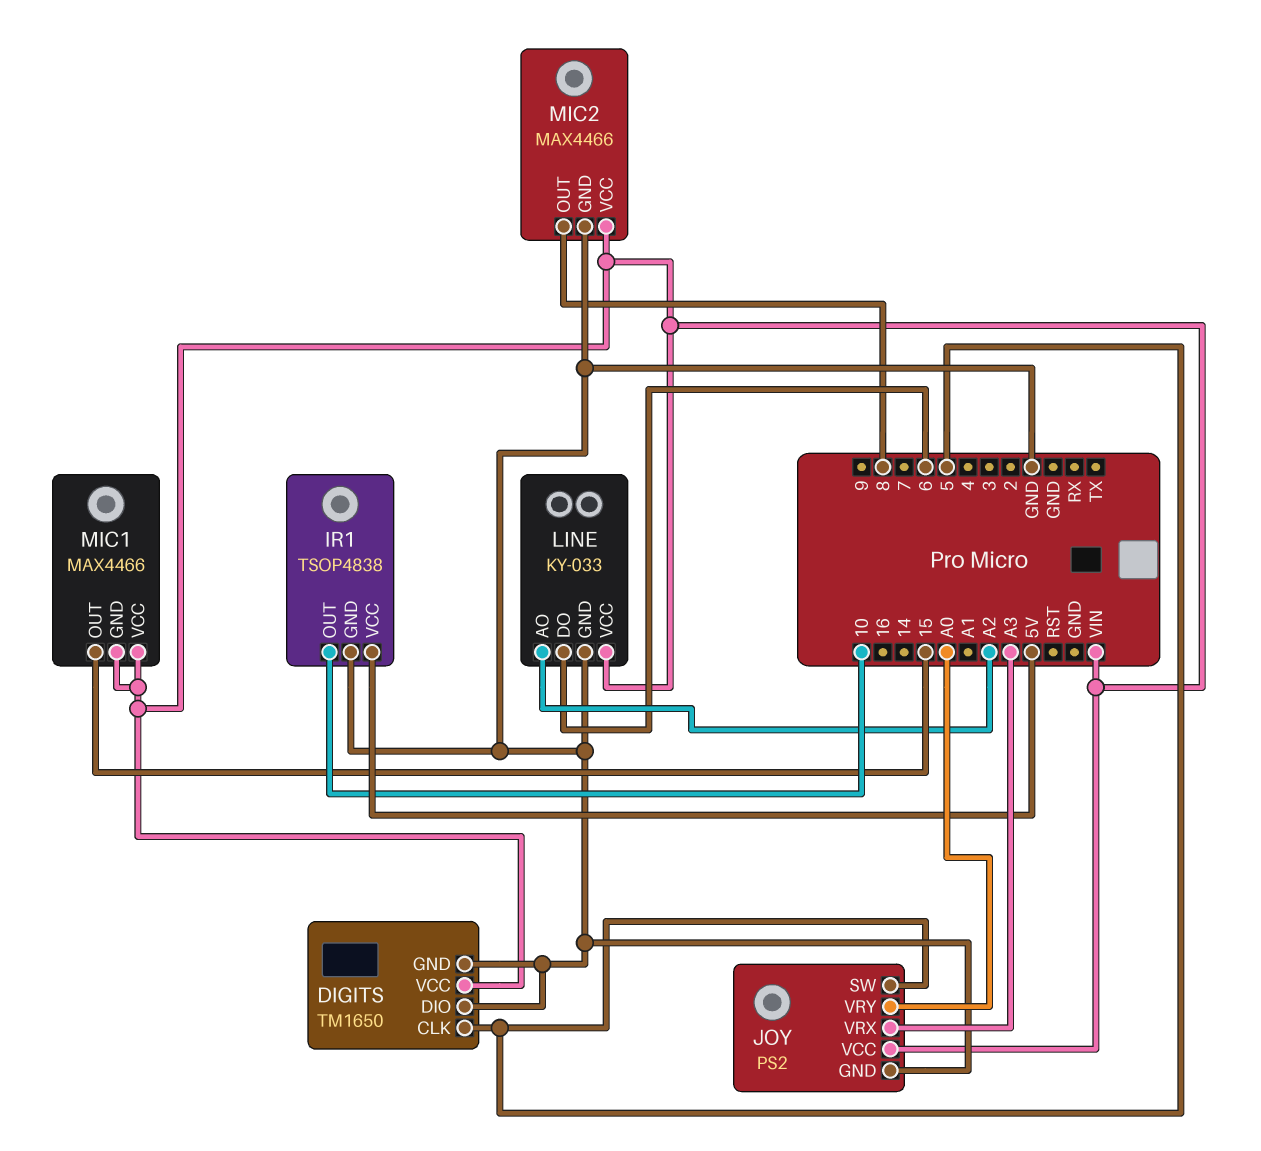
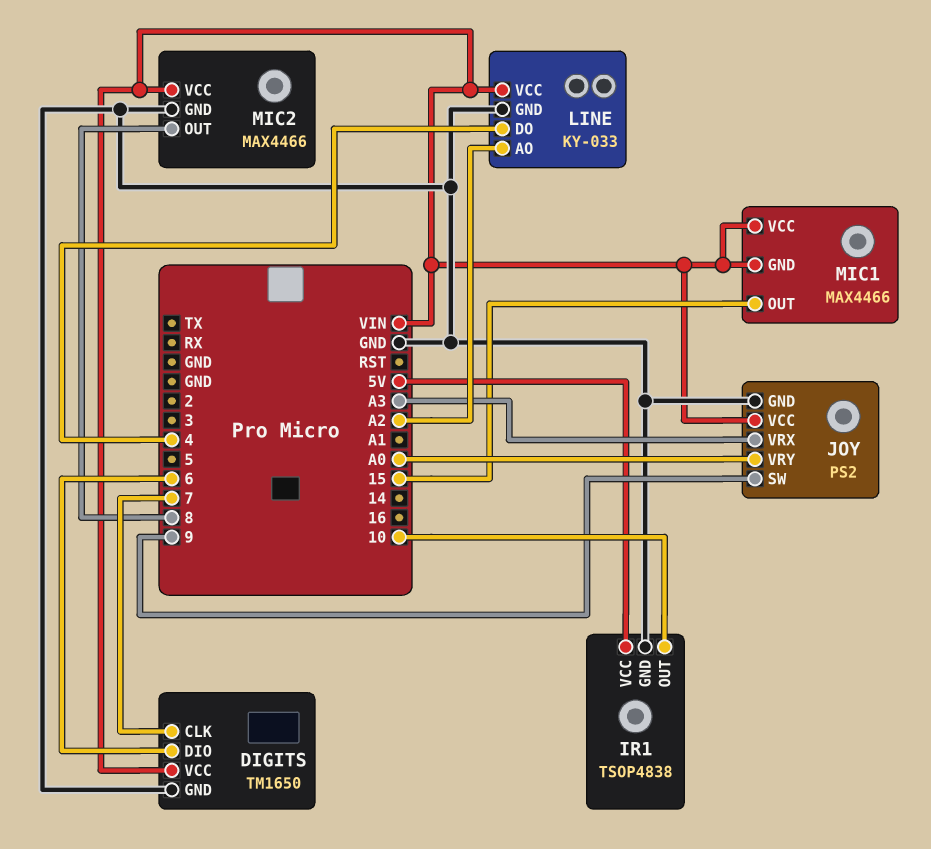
DIGITS pin CLK: 5 -> 7
DIGITS pin DIO: GND -> 6
JOY pin SW: 5 -> 9
LINE pin DO: 6 -> 4

